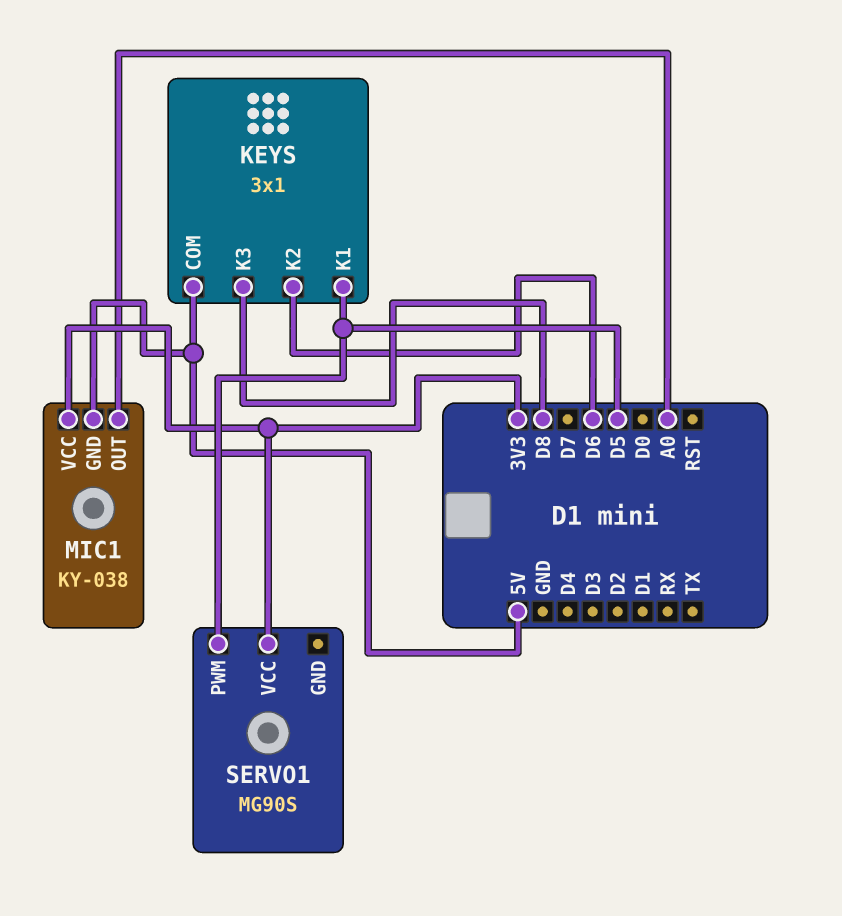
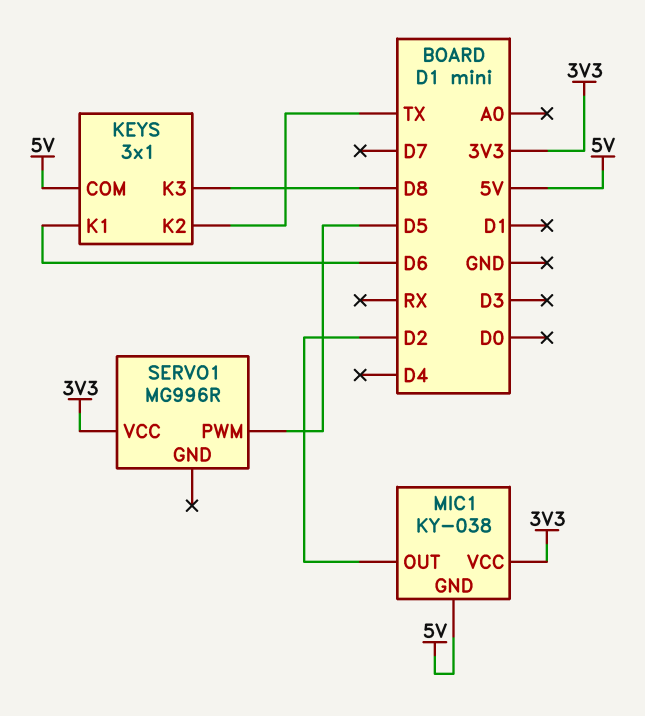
KEYS pin K1: D5 -> D6
KEYS pin K2: D6 -> TX
MIC1 pin OUT: A0 -> D2
SERVO1: MG90S -> MG996R

